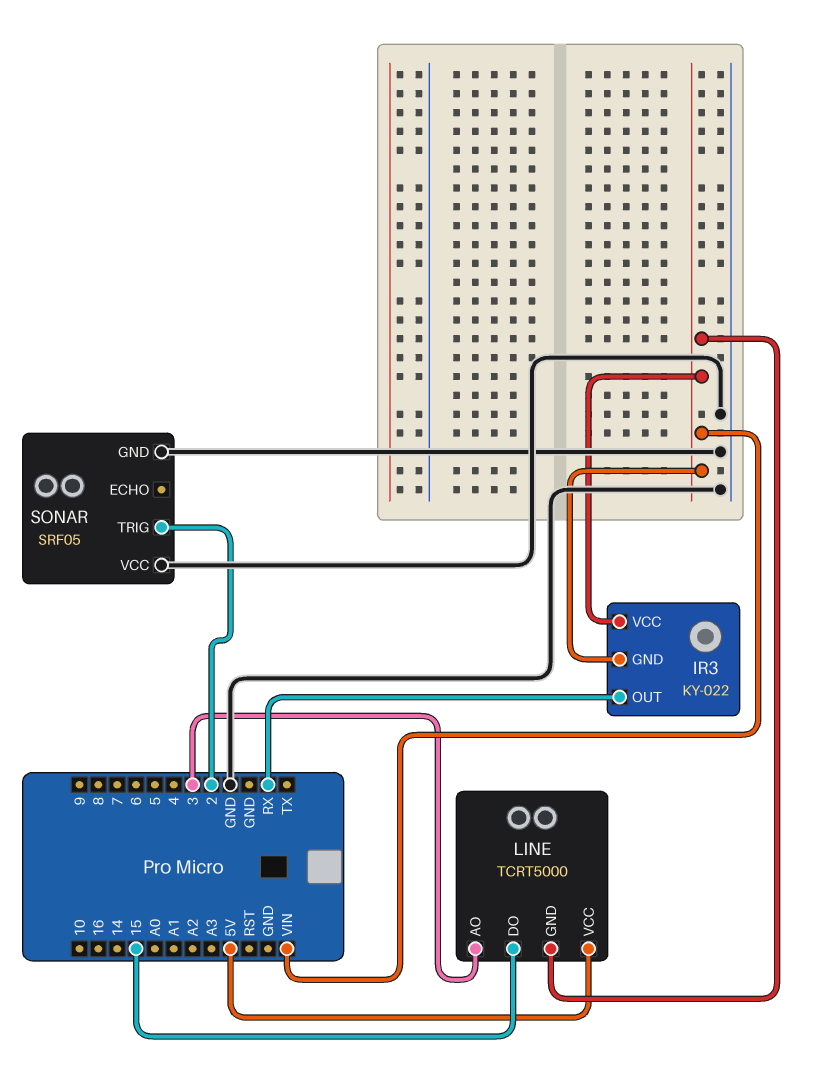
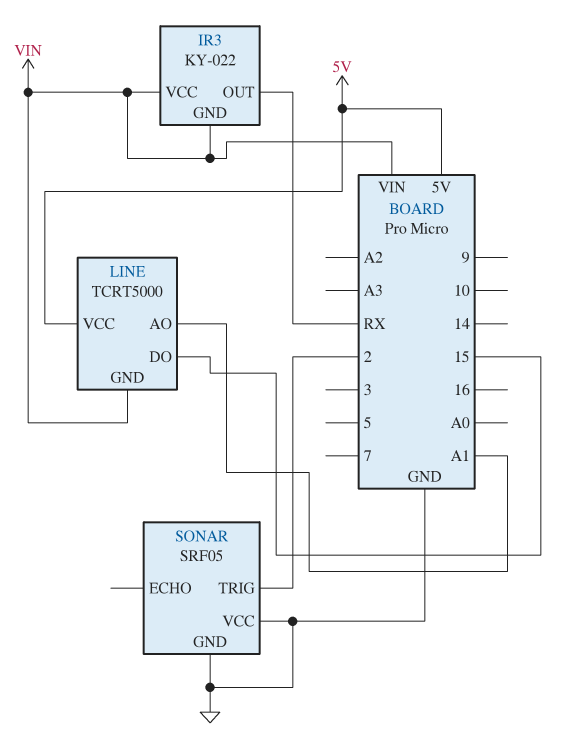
LINE pin AO: 3 -> A1

